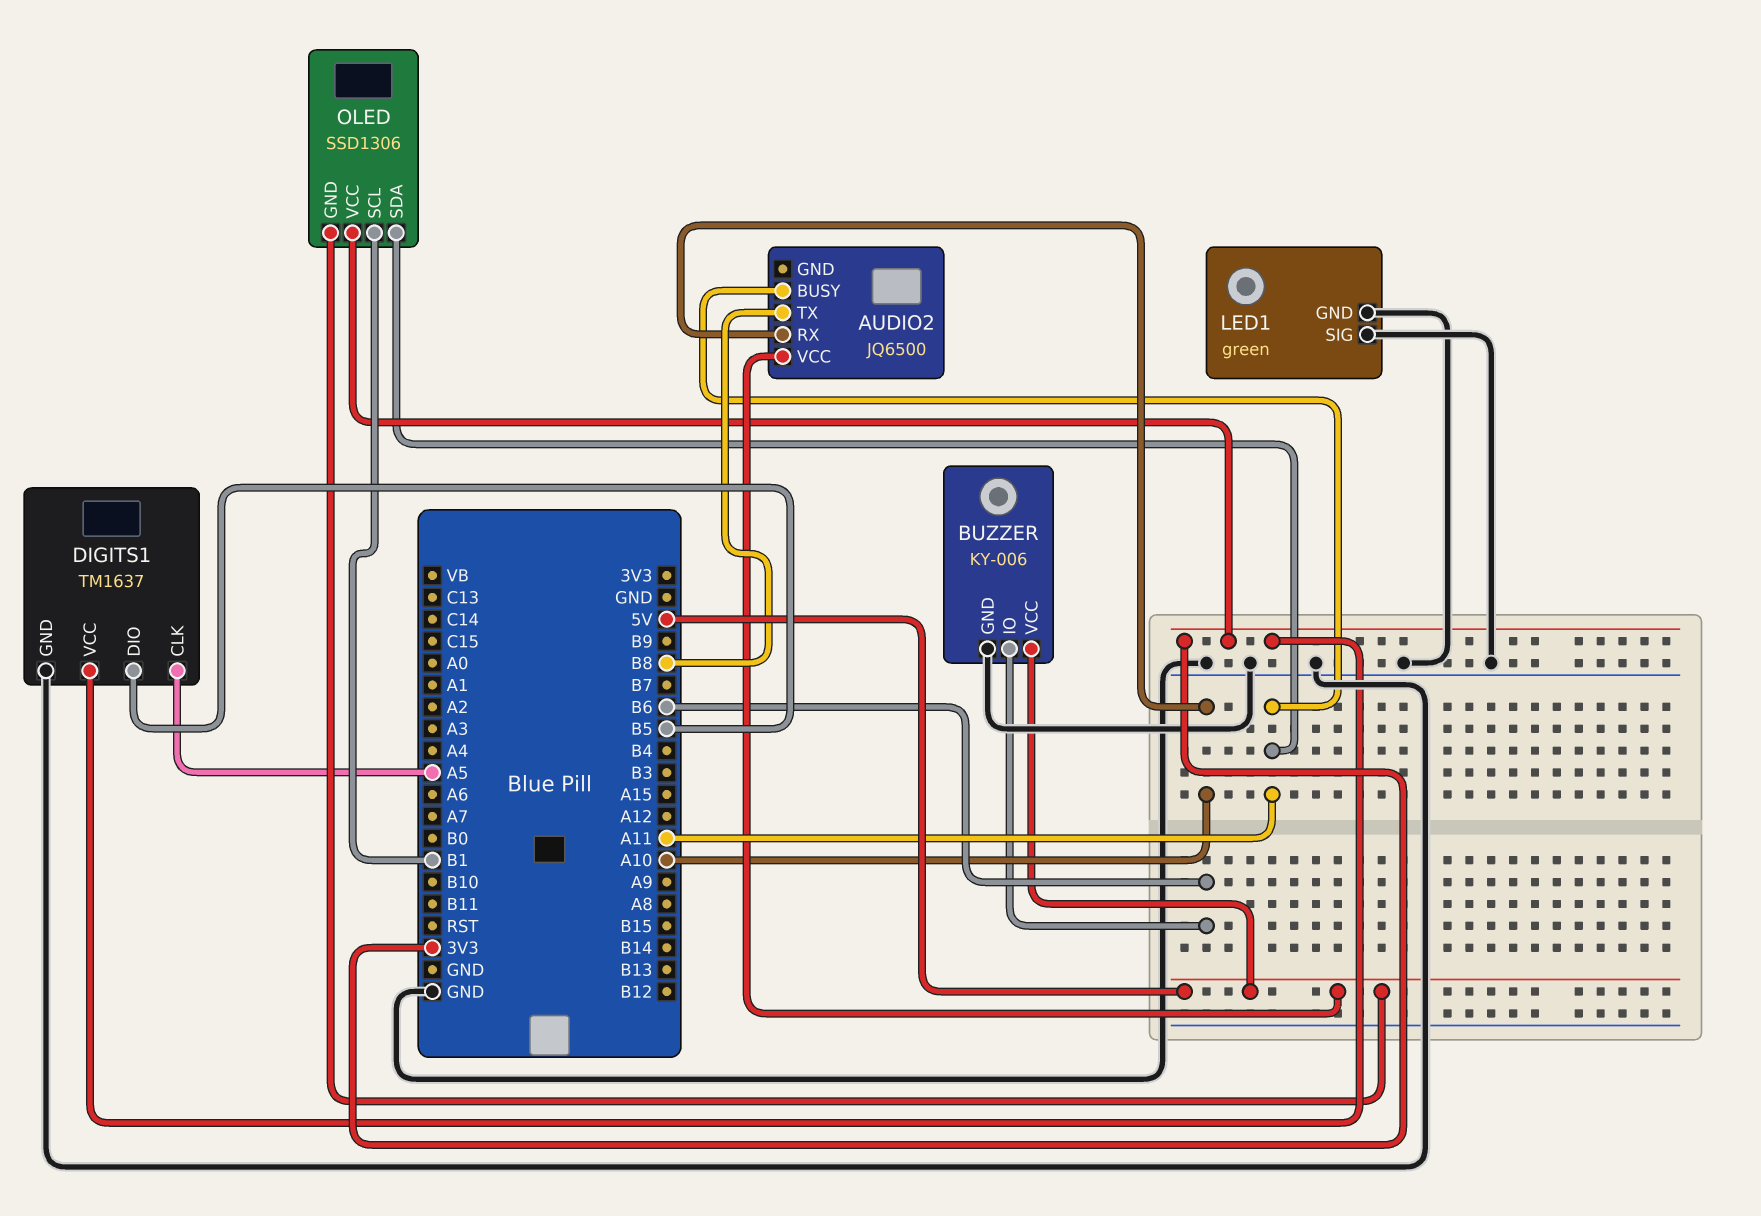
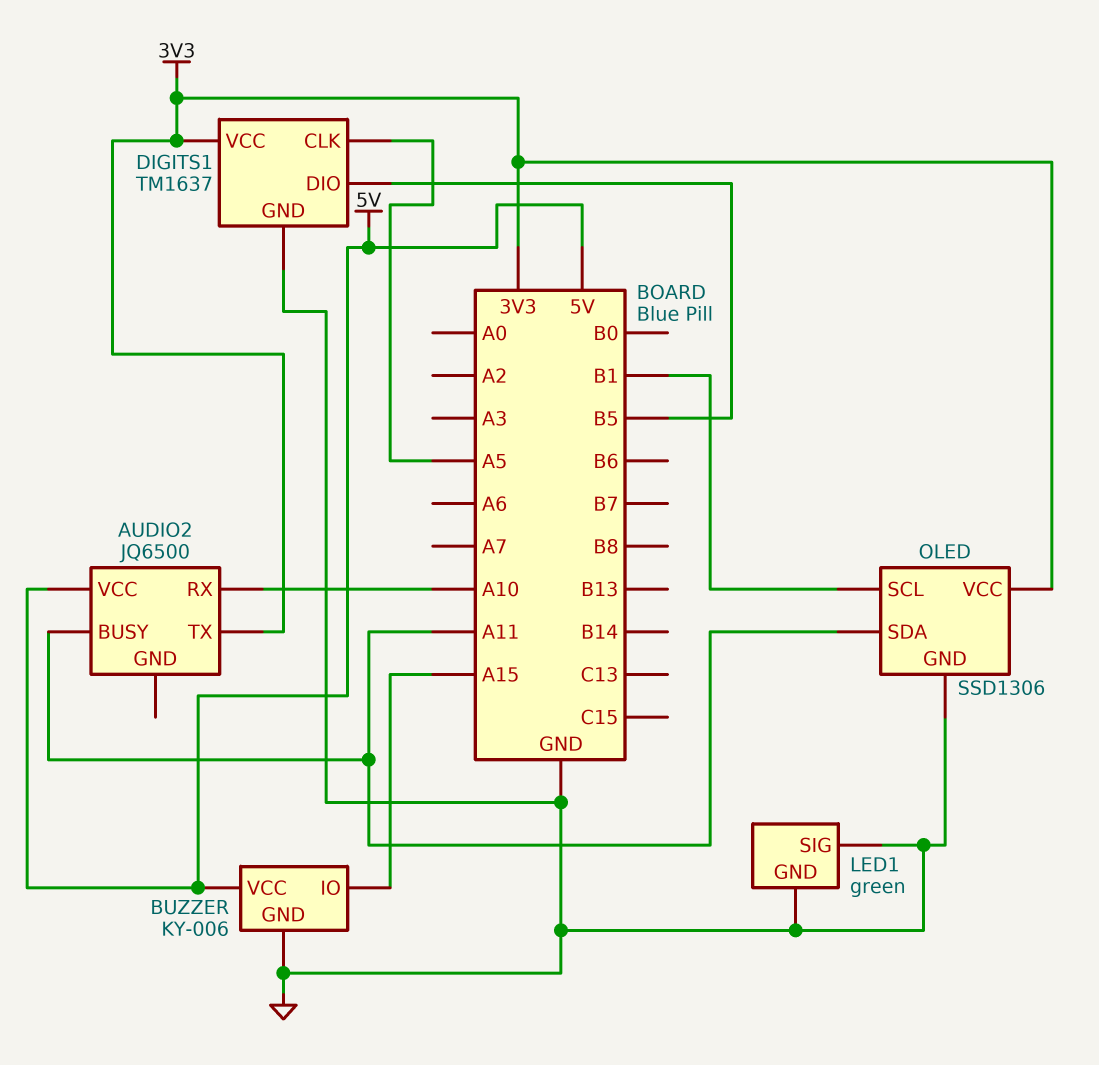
AUDIO2 pin TX: B8 -> 3V3
BUZZER pin IO: B6 -> A15
OLED pin GND: 5V -> GND

